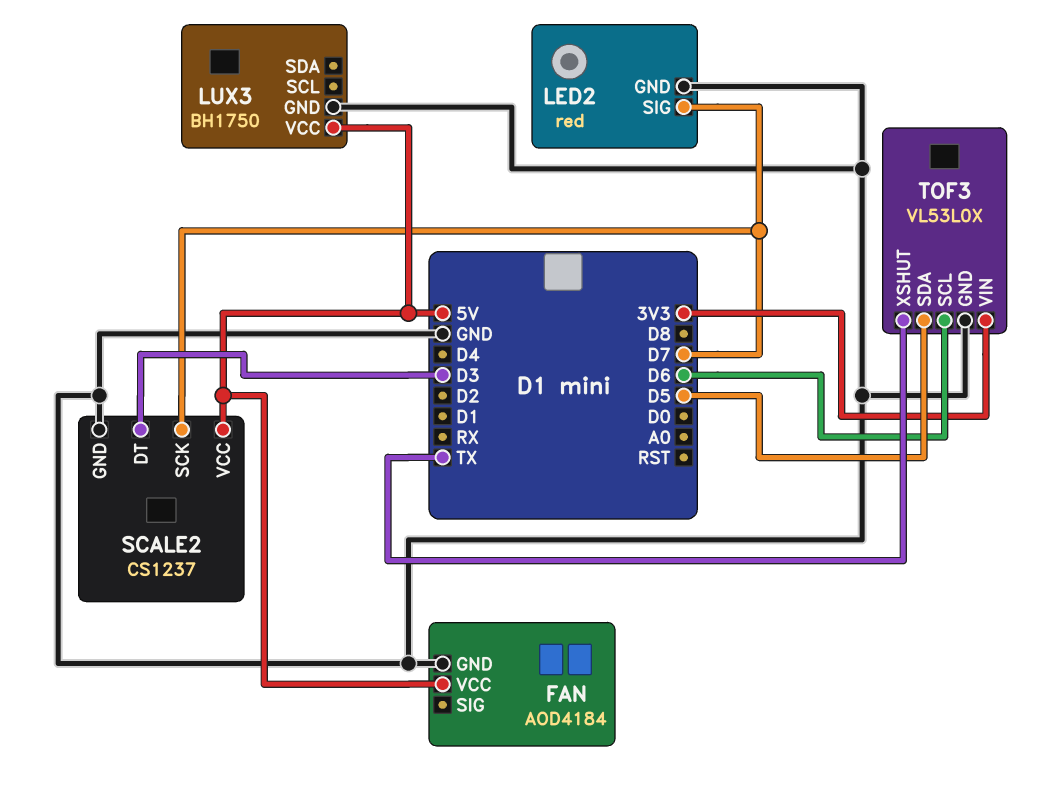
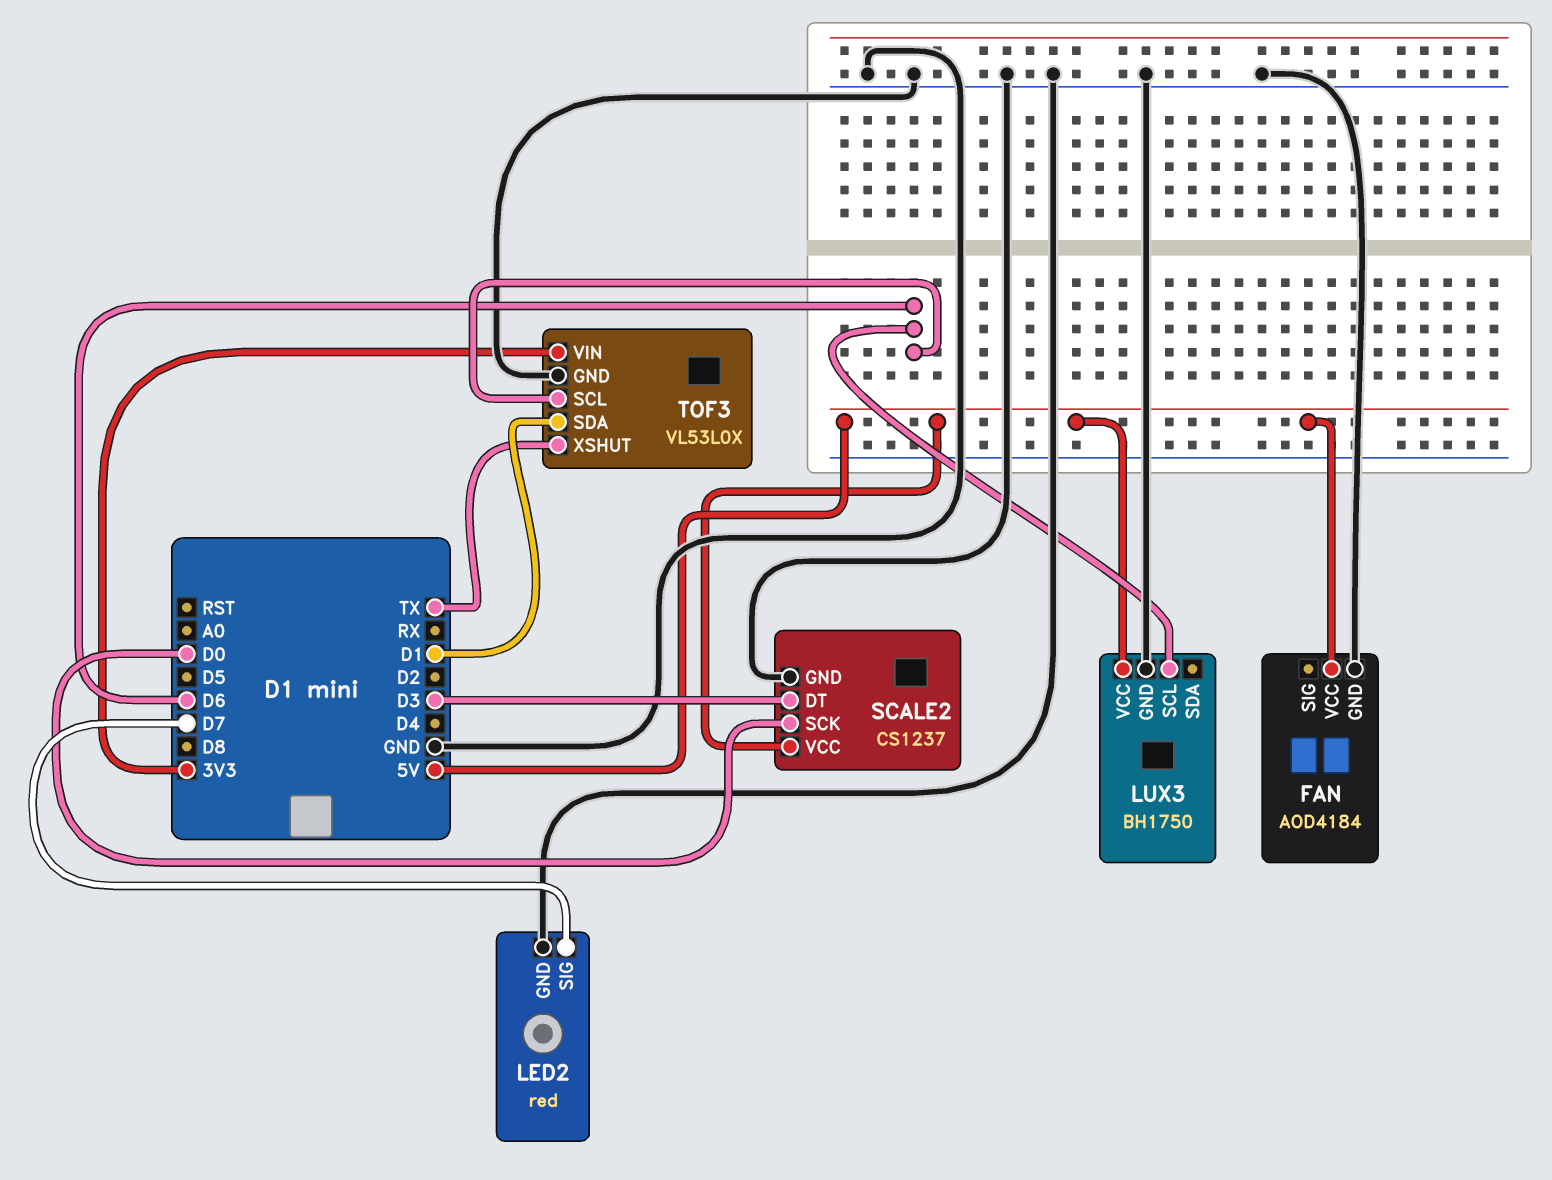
LUX3 pin SCL: none -> D6
SCALE2 pin SCK: D7 -> D0
TOF3 pin SDA: D5 -> D1

